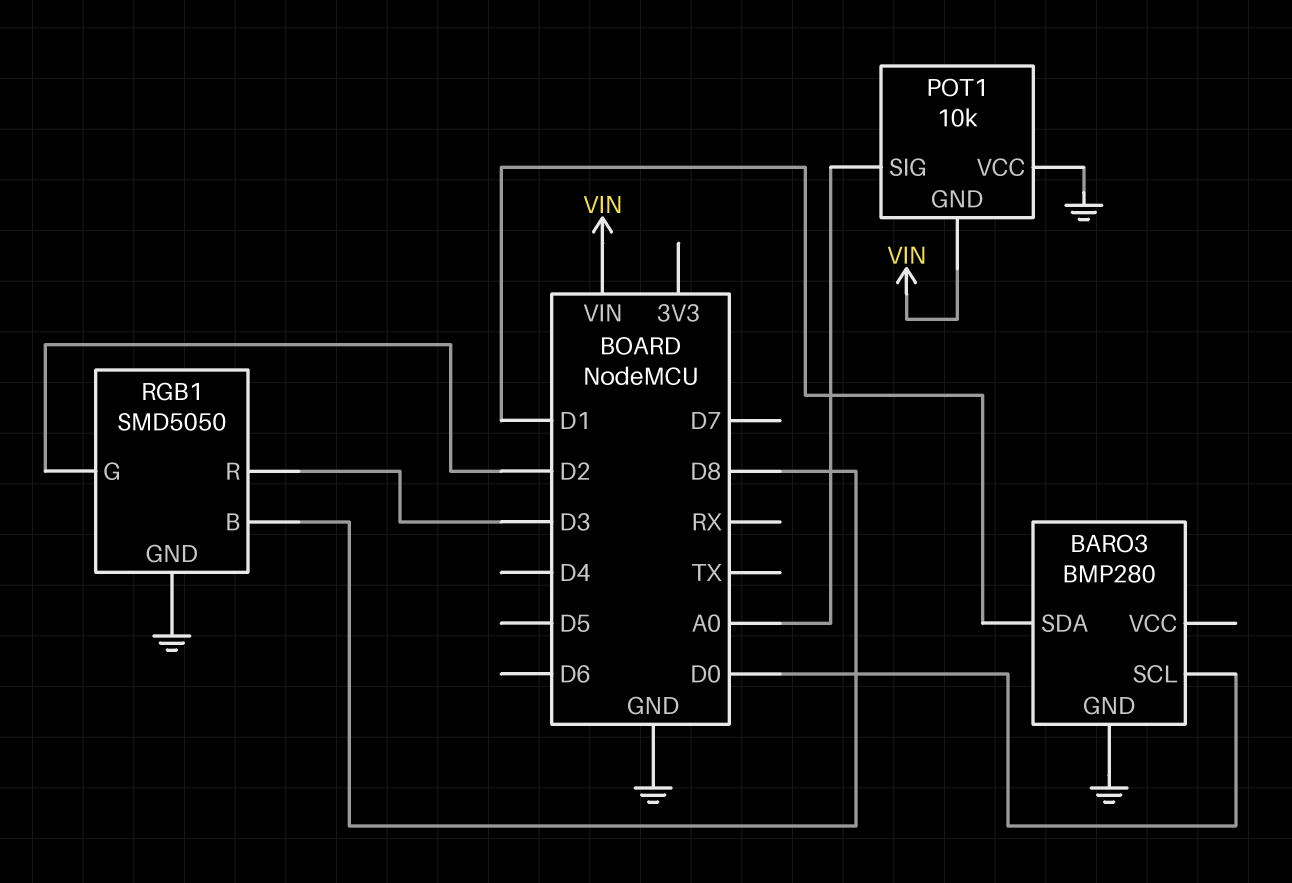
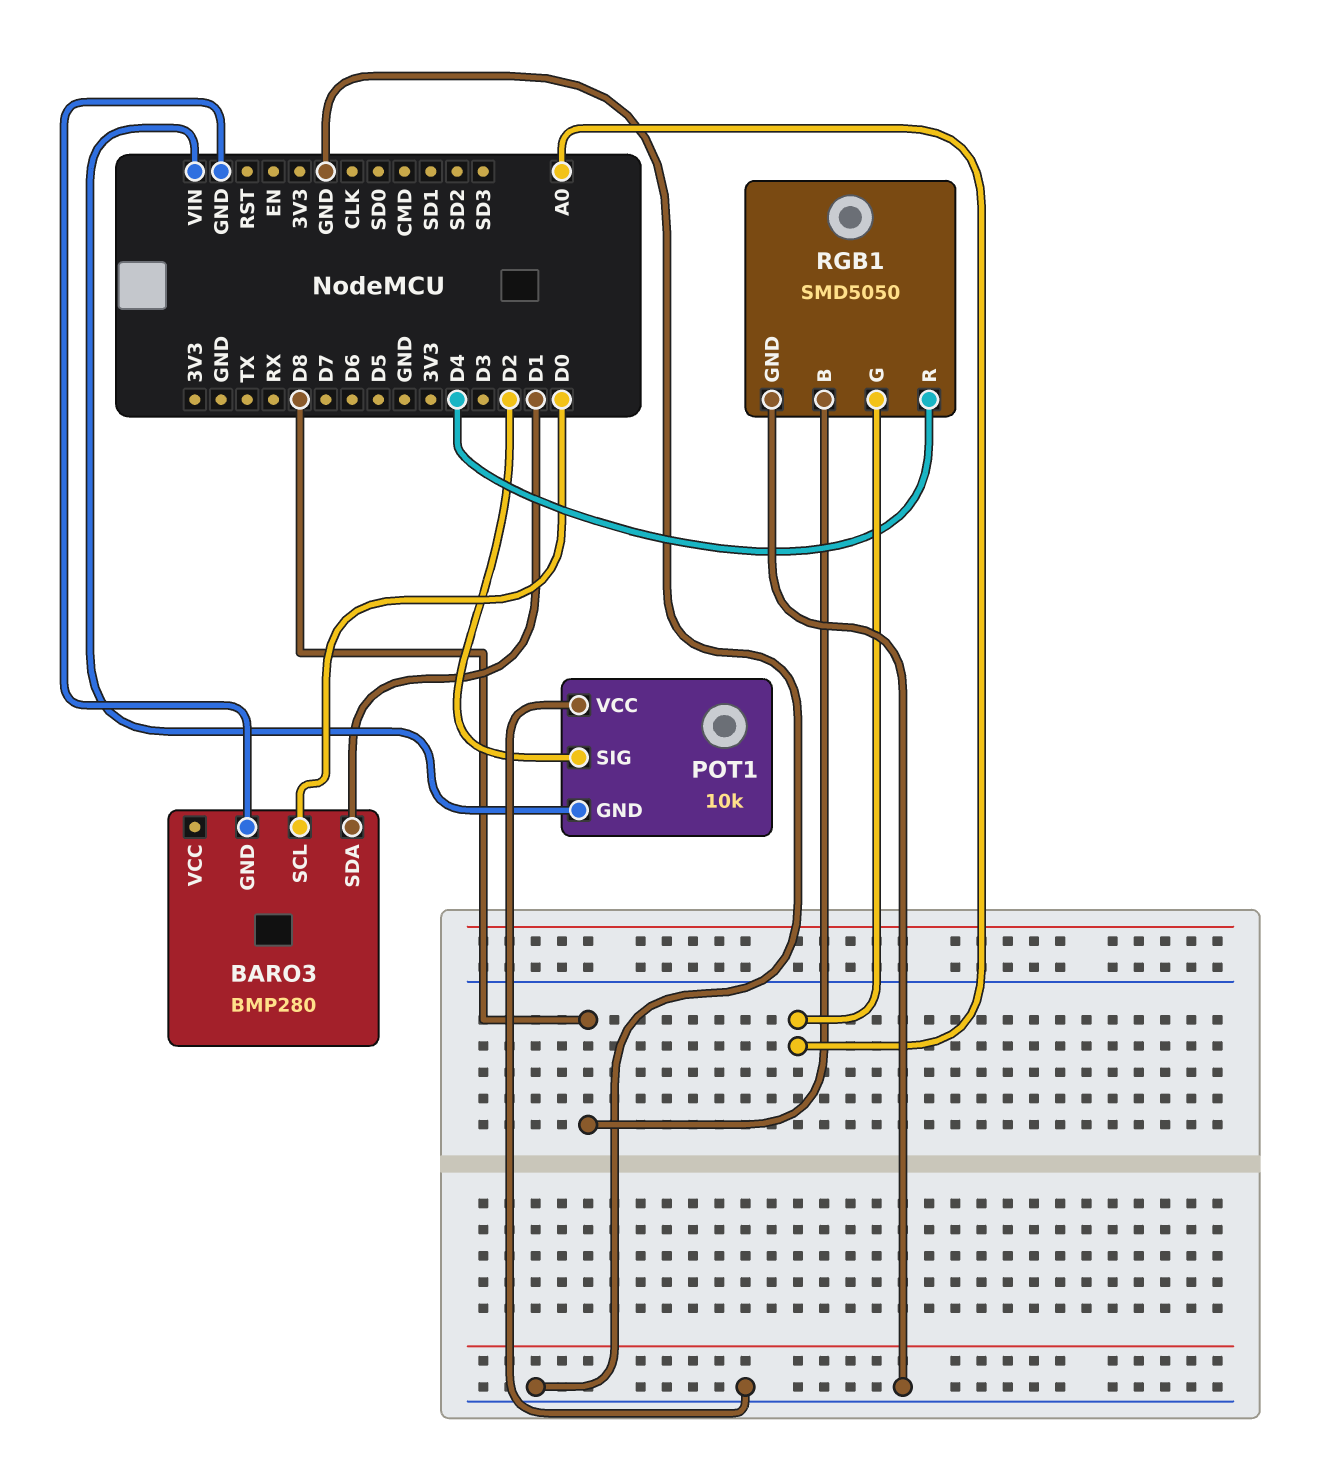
POT1 pin SIG: A0 -> D2
RGB1 pin G: D2 -> A0
RGB1 pin R: D3 -> D4

